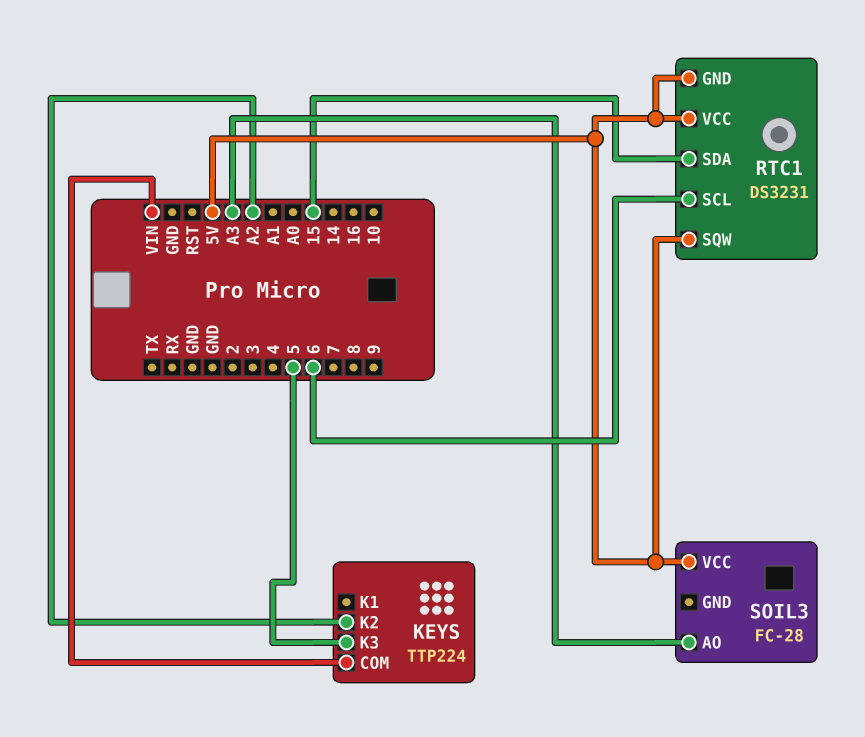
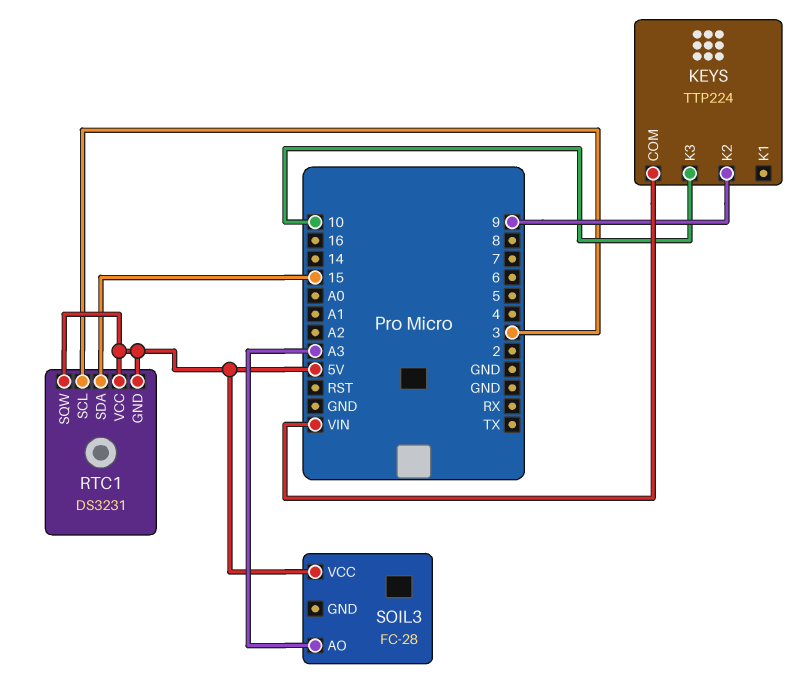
KEYS pin K2: A2 -> 9
KEYS pin K3: 5 -> 10
RTC1 pin SCL: 6 -> 3

